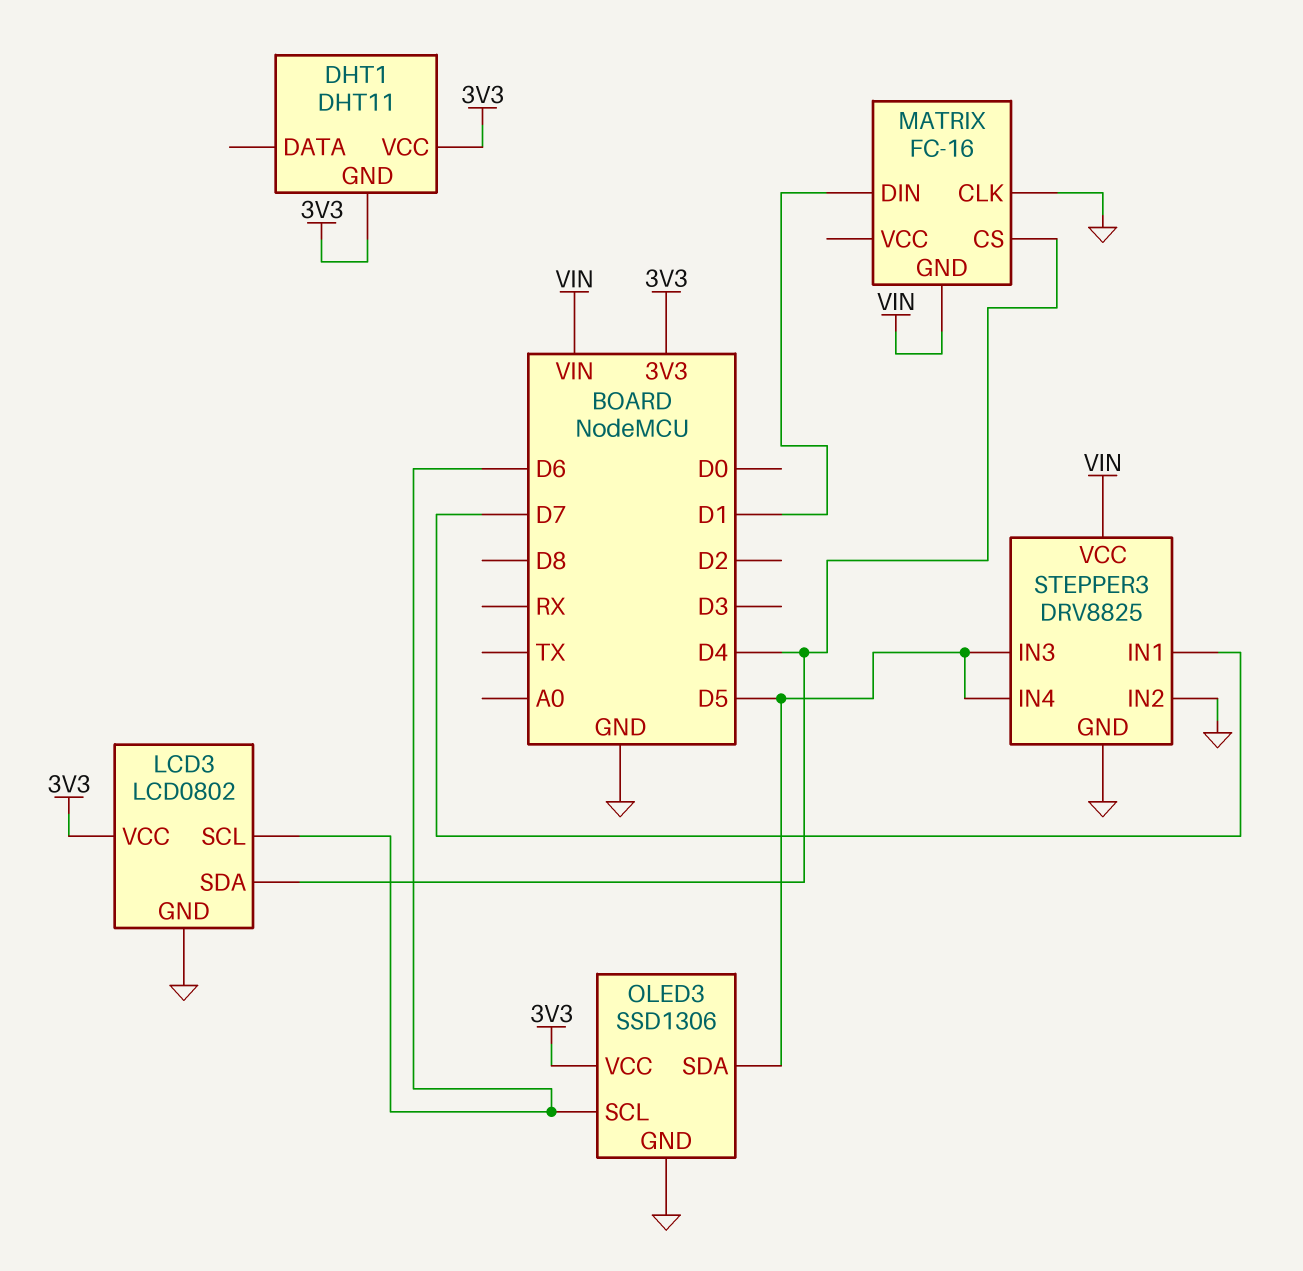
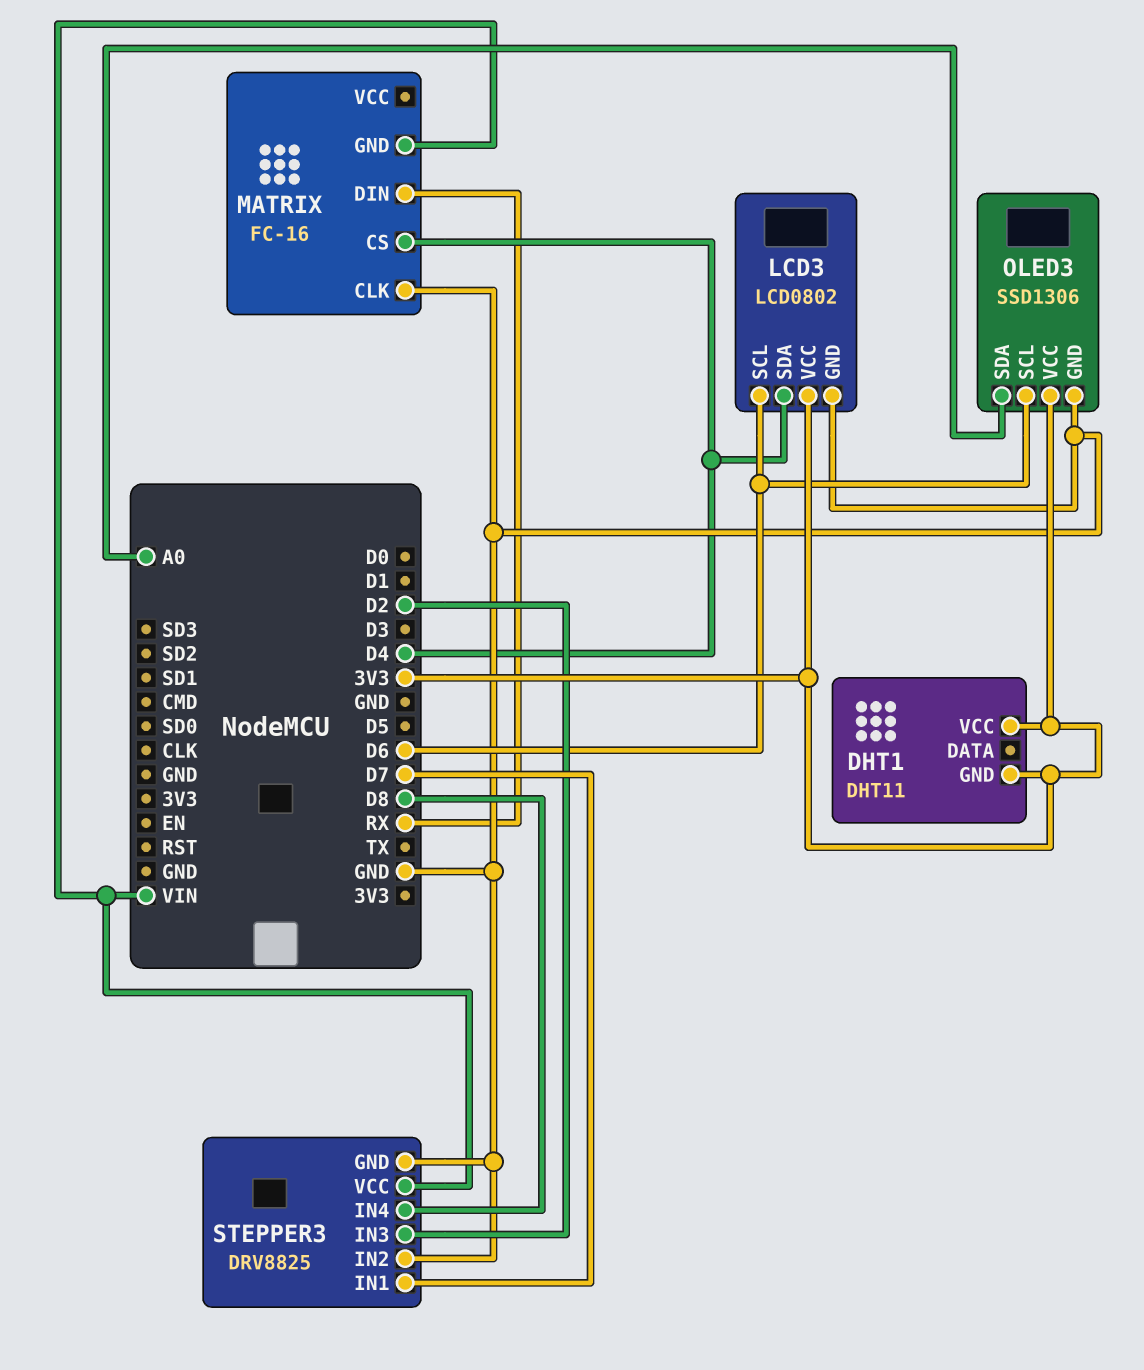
MATRIX pin DIN: D1 -> RX
OLED3 pin SDA: D5 -> A0
STEPPER3 pin IN3: D5 -> D2
STEPPER3 pin IN4: D5 -> D8

